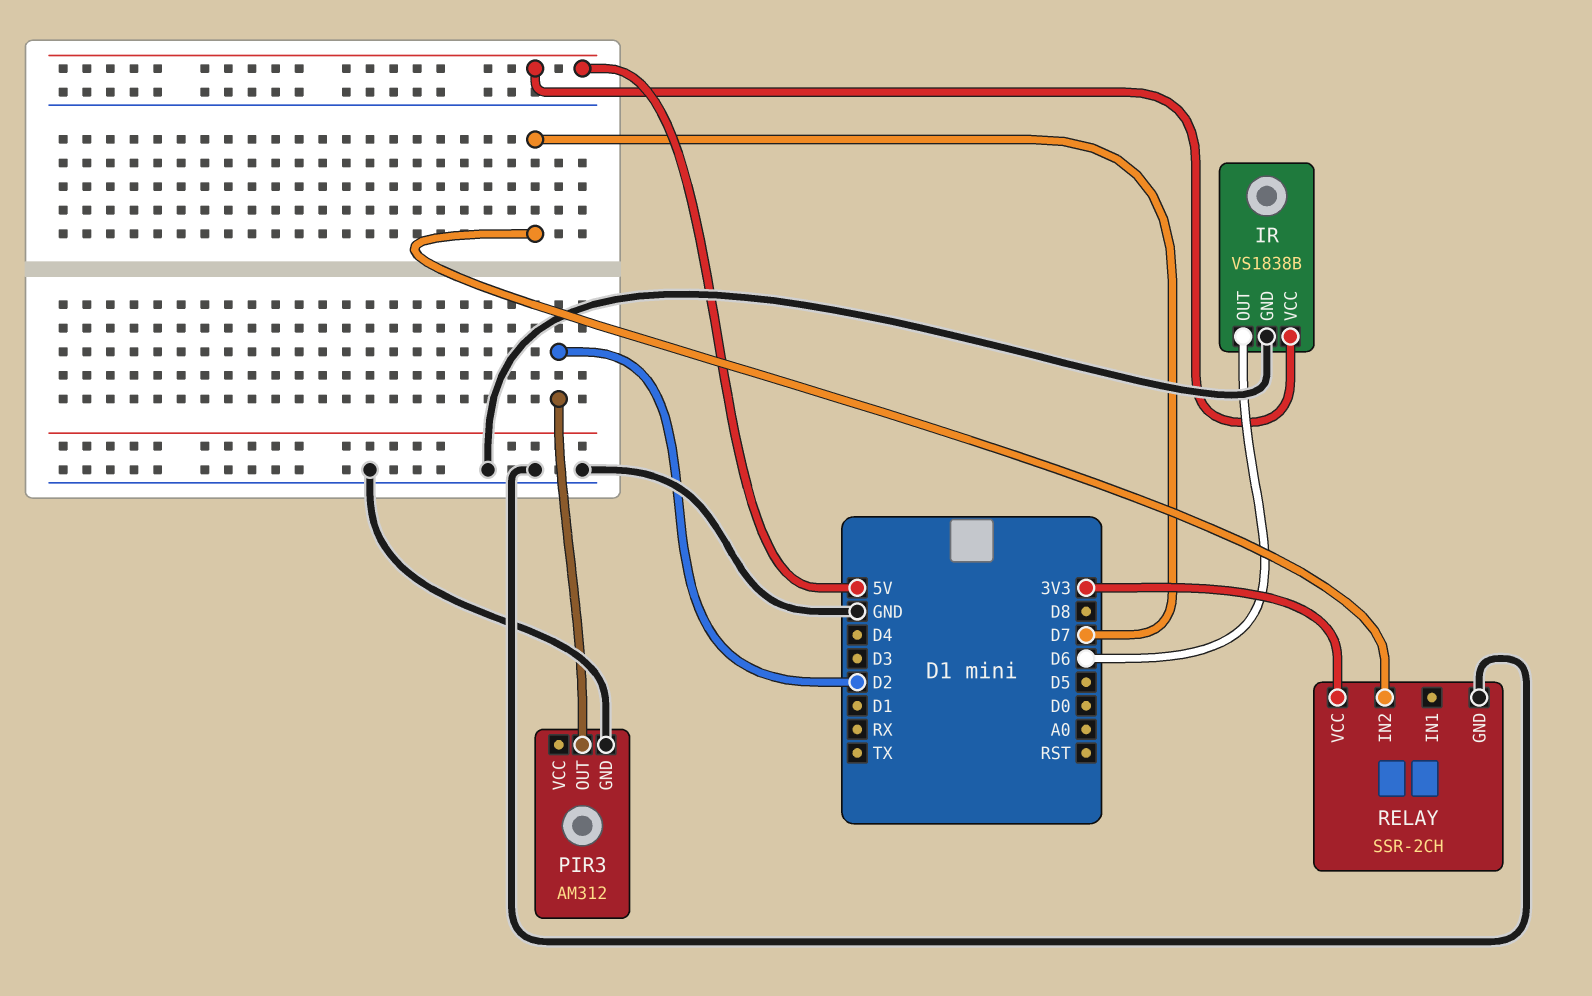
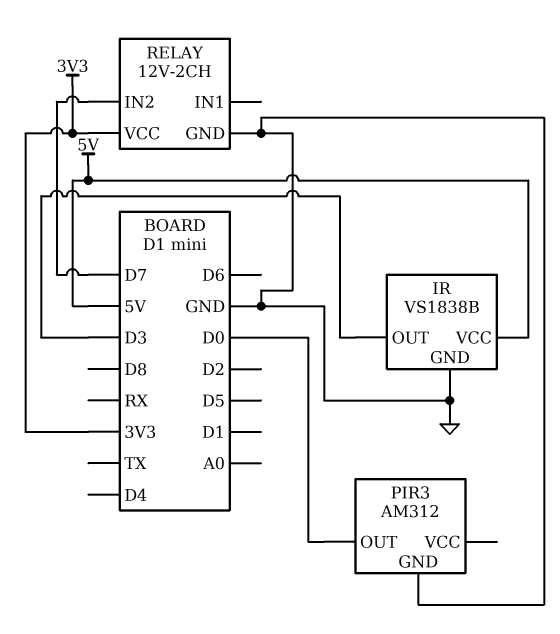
IR pin OUT: D6 -> D3
PIR3 pin OUT: D2 -> D0
RELAY: SSR-2CH -> 12V-2CH

